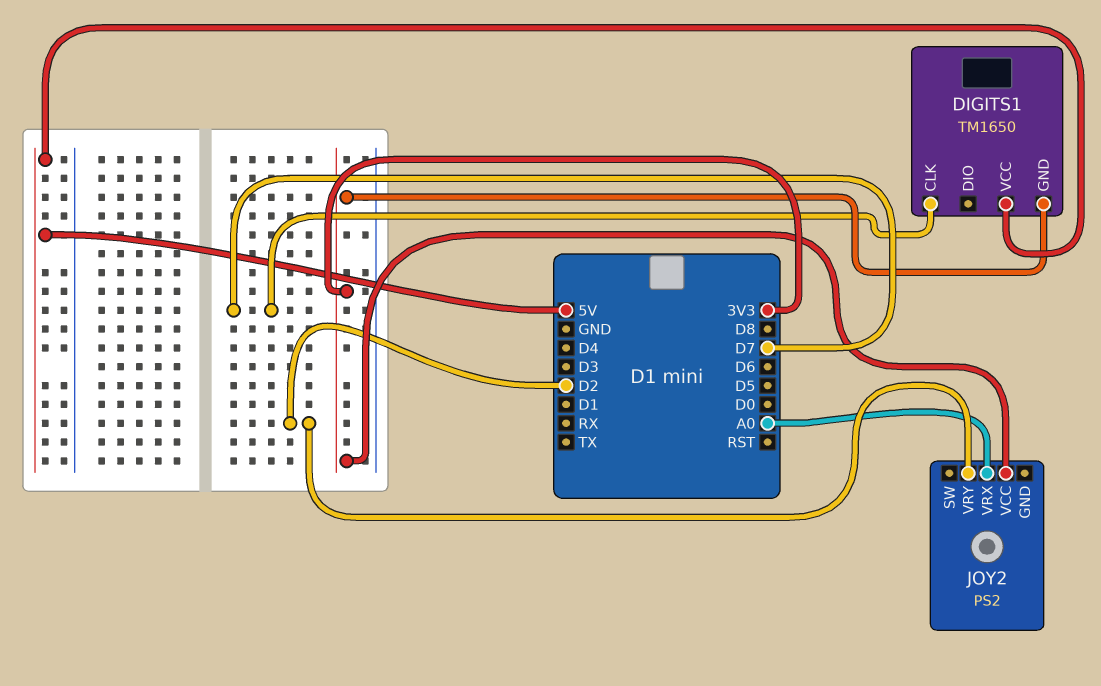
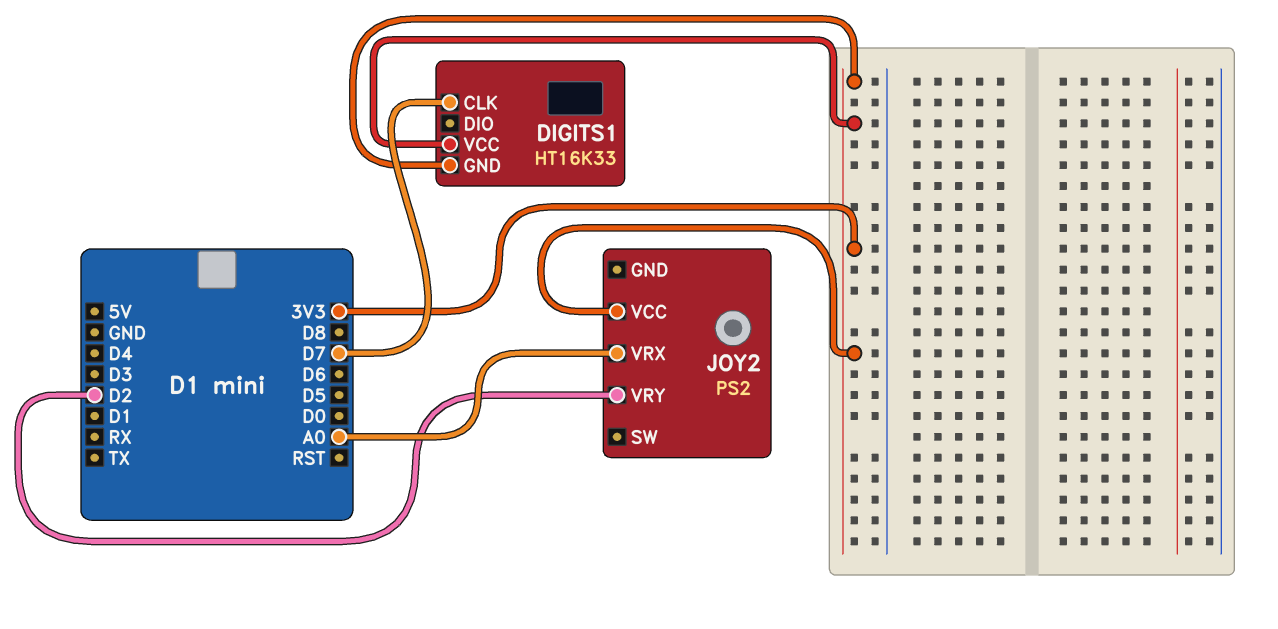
DIGITS1: TM1650 -> HT16K33
DIGITS1 pin VCC: 5V -> 3V3

